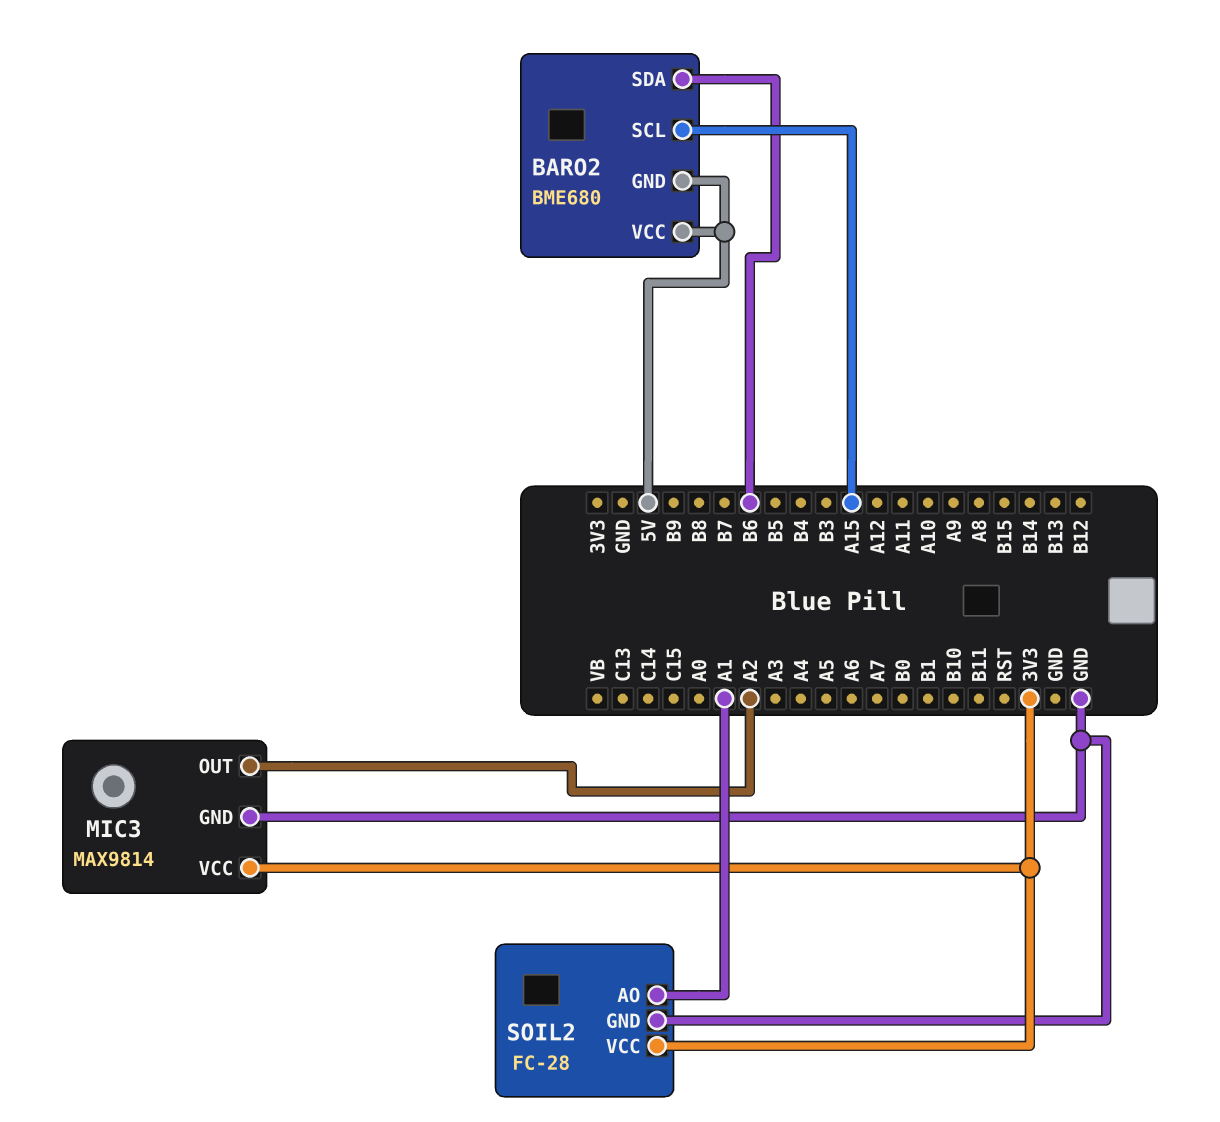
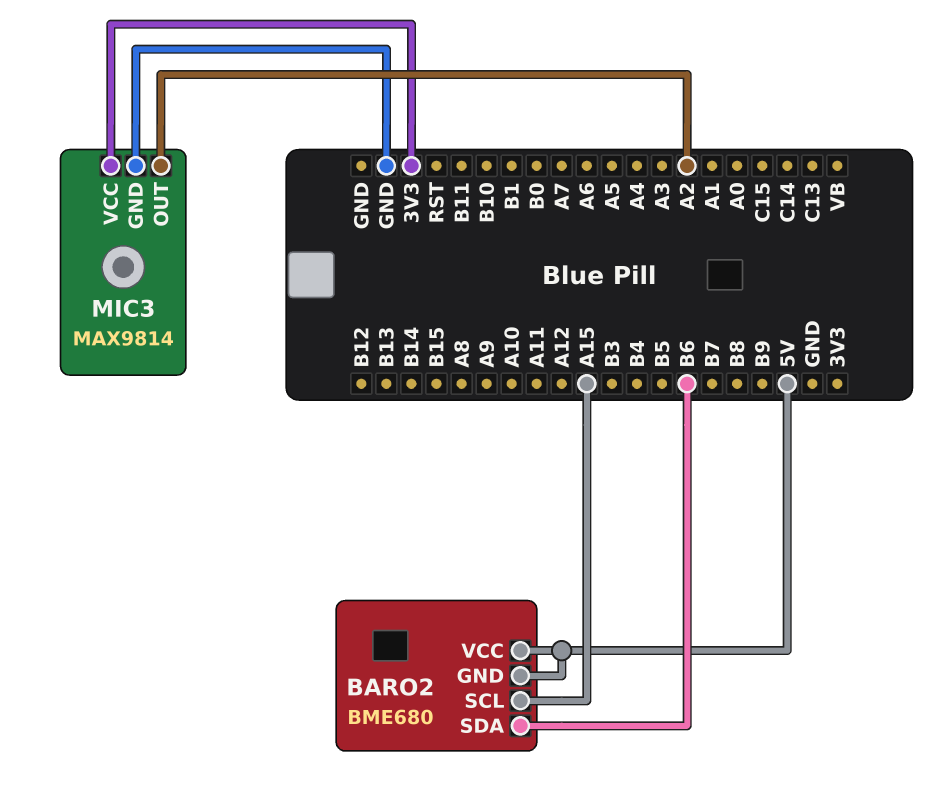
SOIL2: FC-28 -> none
SOIL2 pin AO: A1 -> none
SOIL2 pin GND: GND -> none
SOIL2 pin VCC: 3V3 -> none

